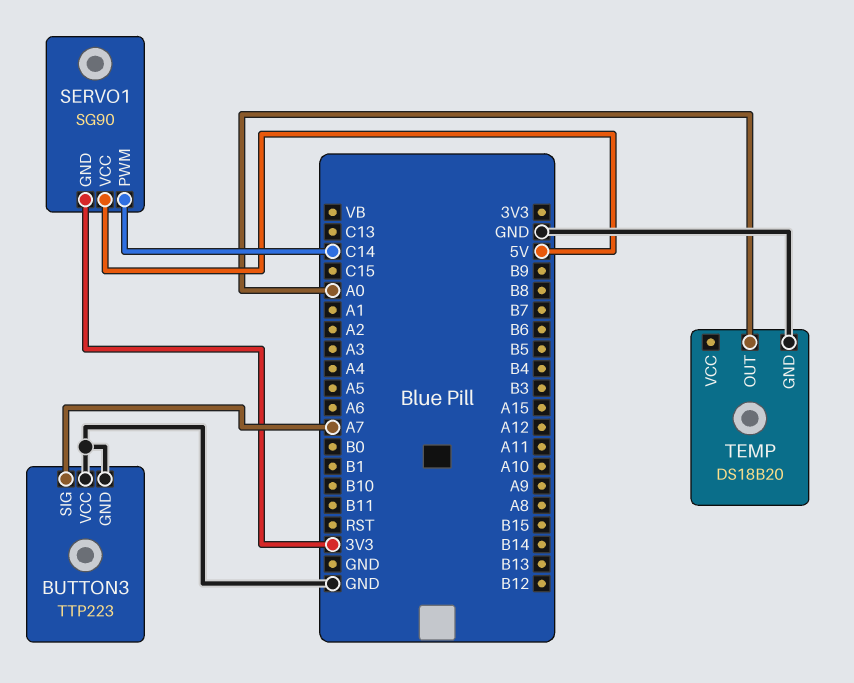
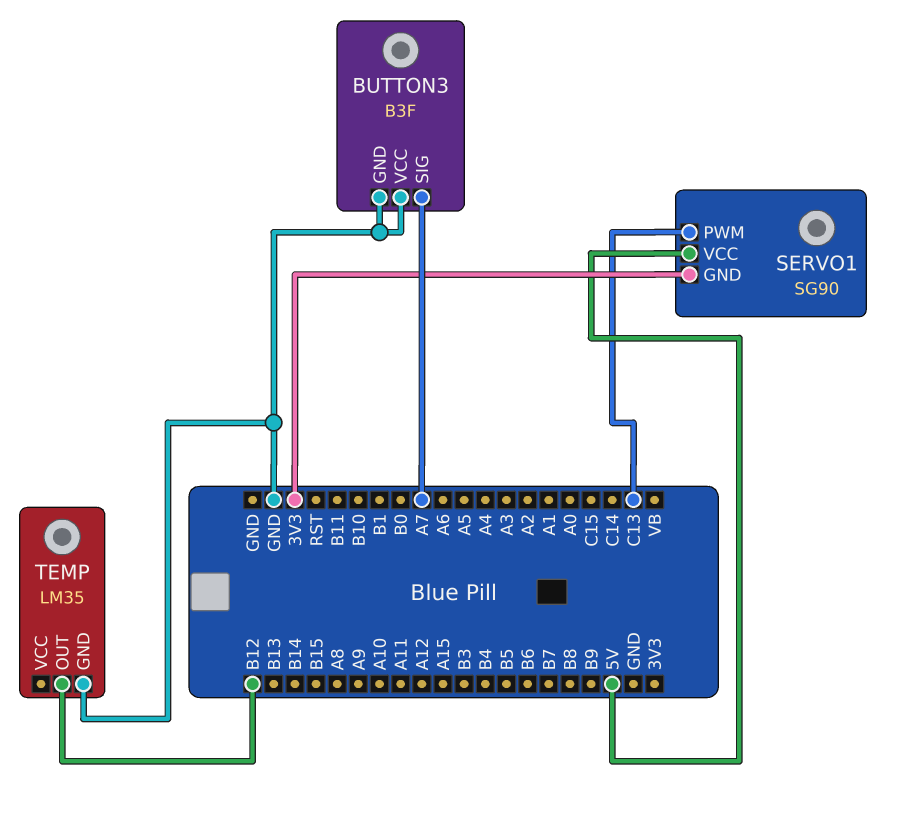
BUTTON3: TTP223 -> B3F
SERVO1 pin PWM: C14 -> C13
TEMP: DS18B20 -> LM35
TEMP pin OUT: A0 -> B12

